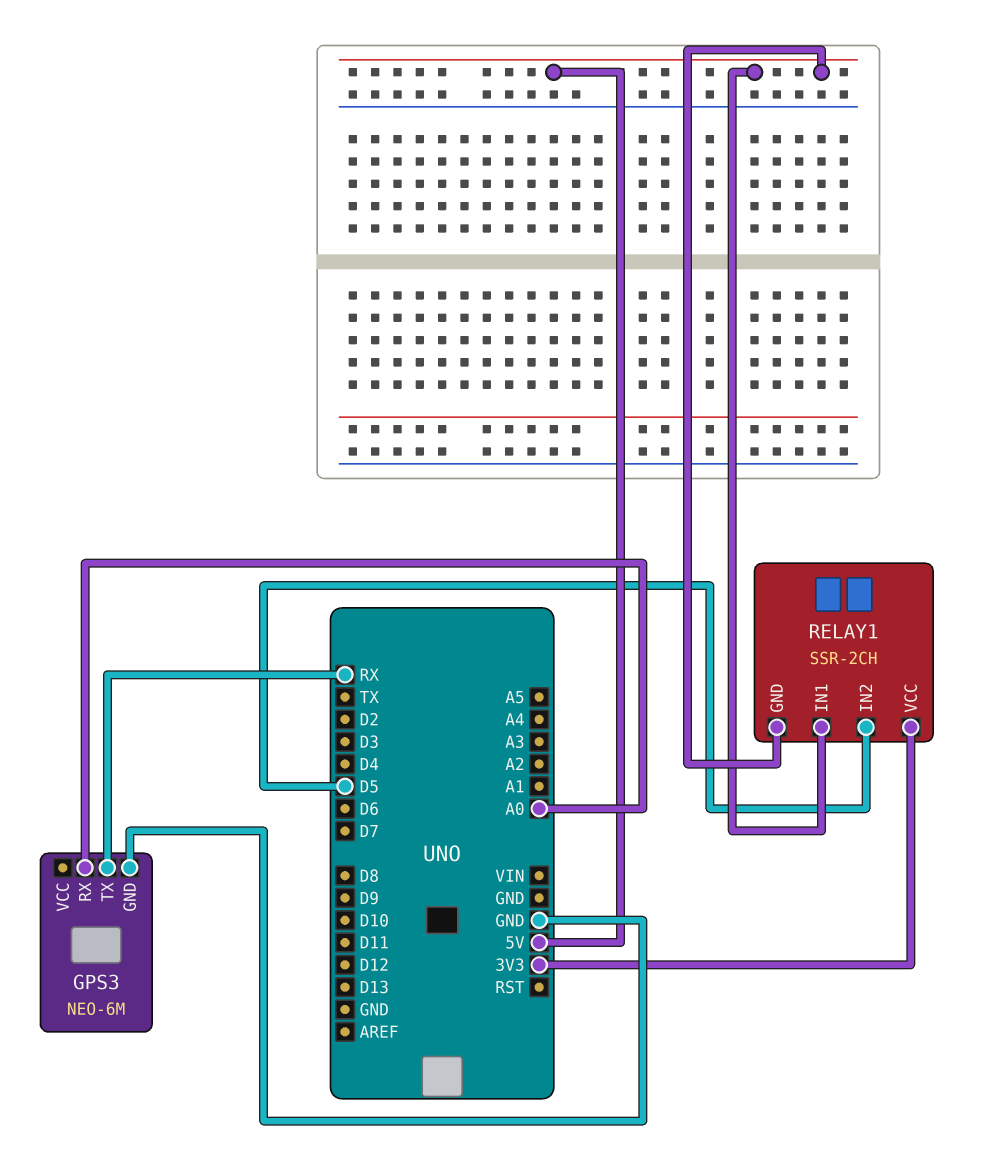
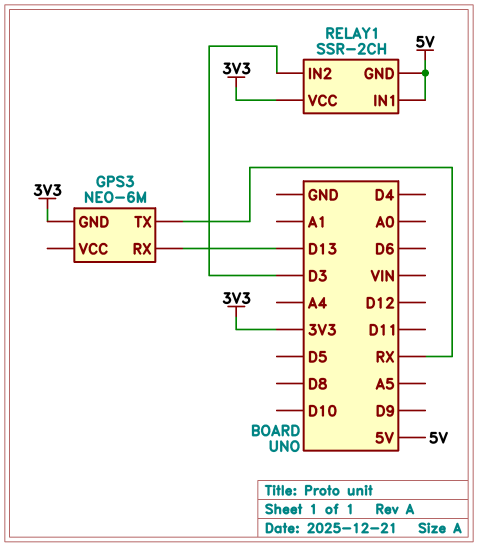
GPS3 pin GND: GND -> 3V3
GPS3 pin RX: A0 -> D13
RELAY1 pin IN2: D5 -> D3

